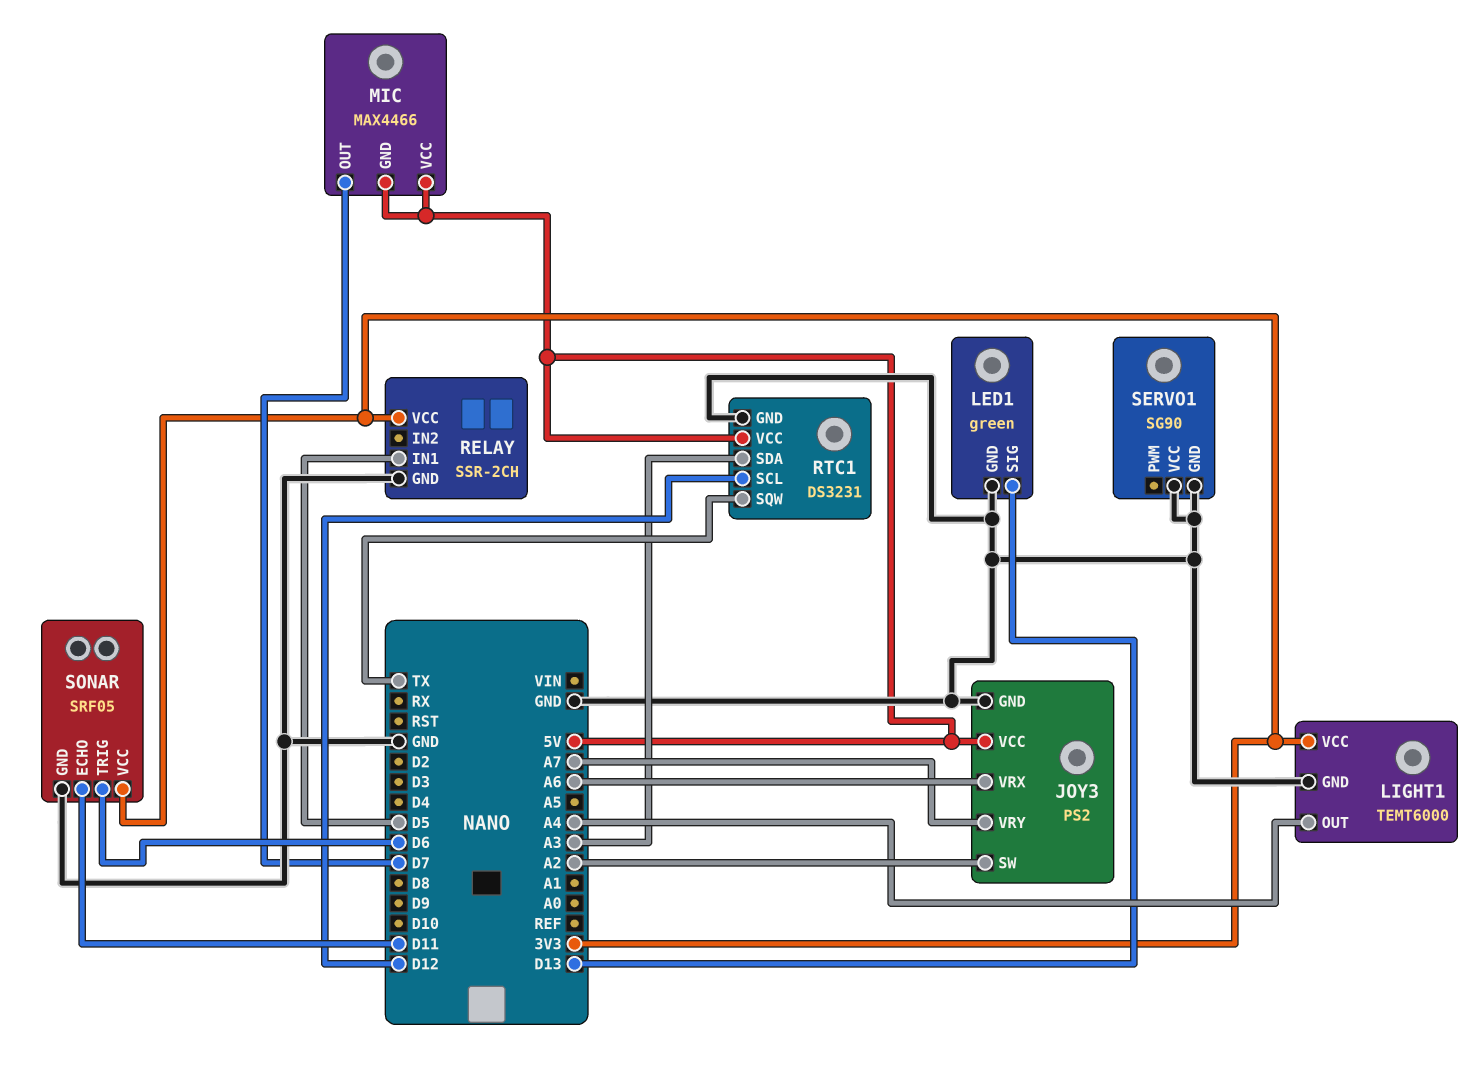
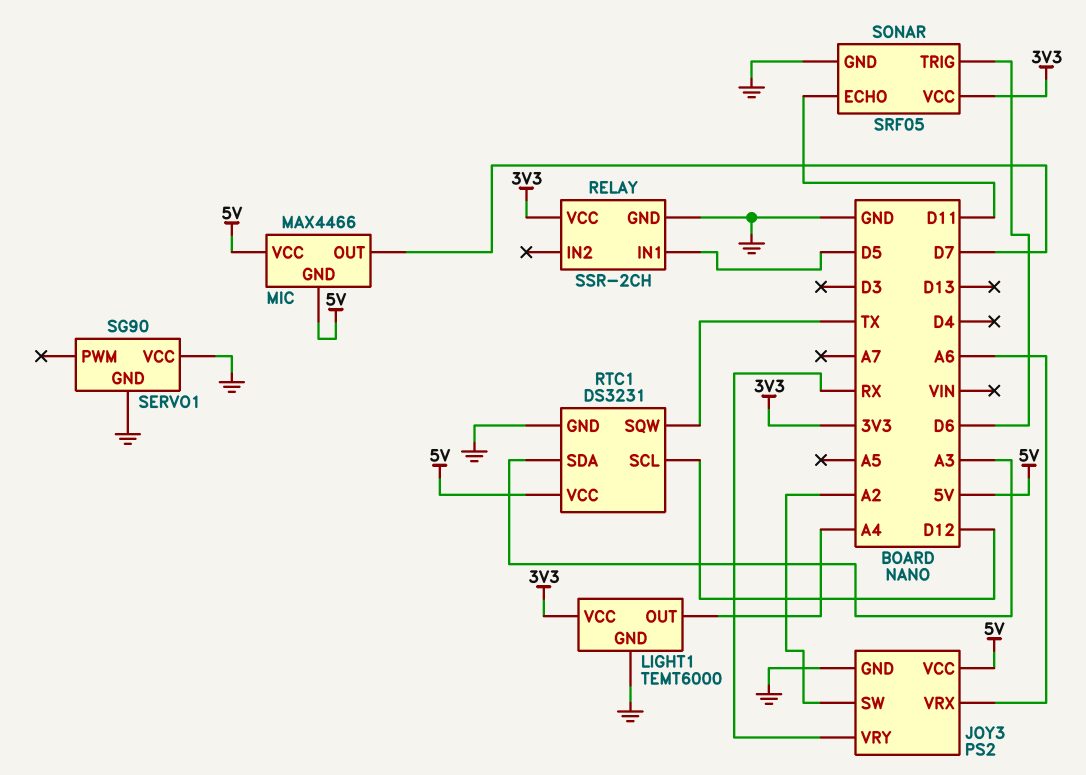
JOY3 pin VRY: A7 -> RX
LED1: green -> none
LED1 pin GND: GND -> none
LED1 pin SIG: D13 -> none

